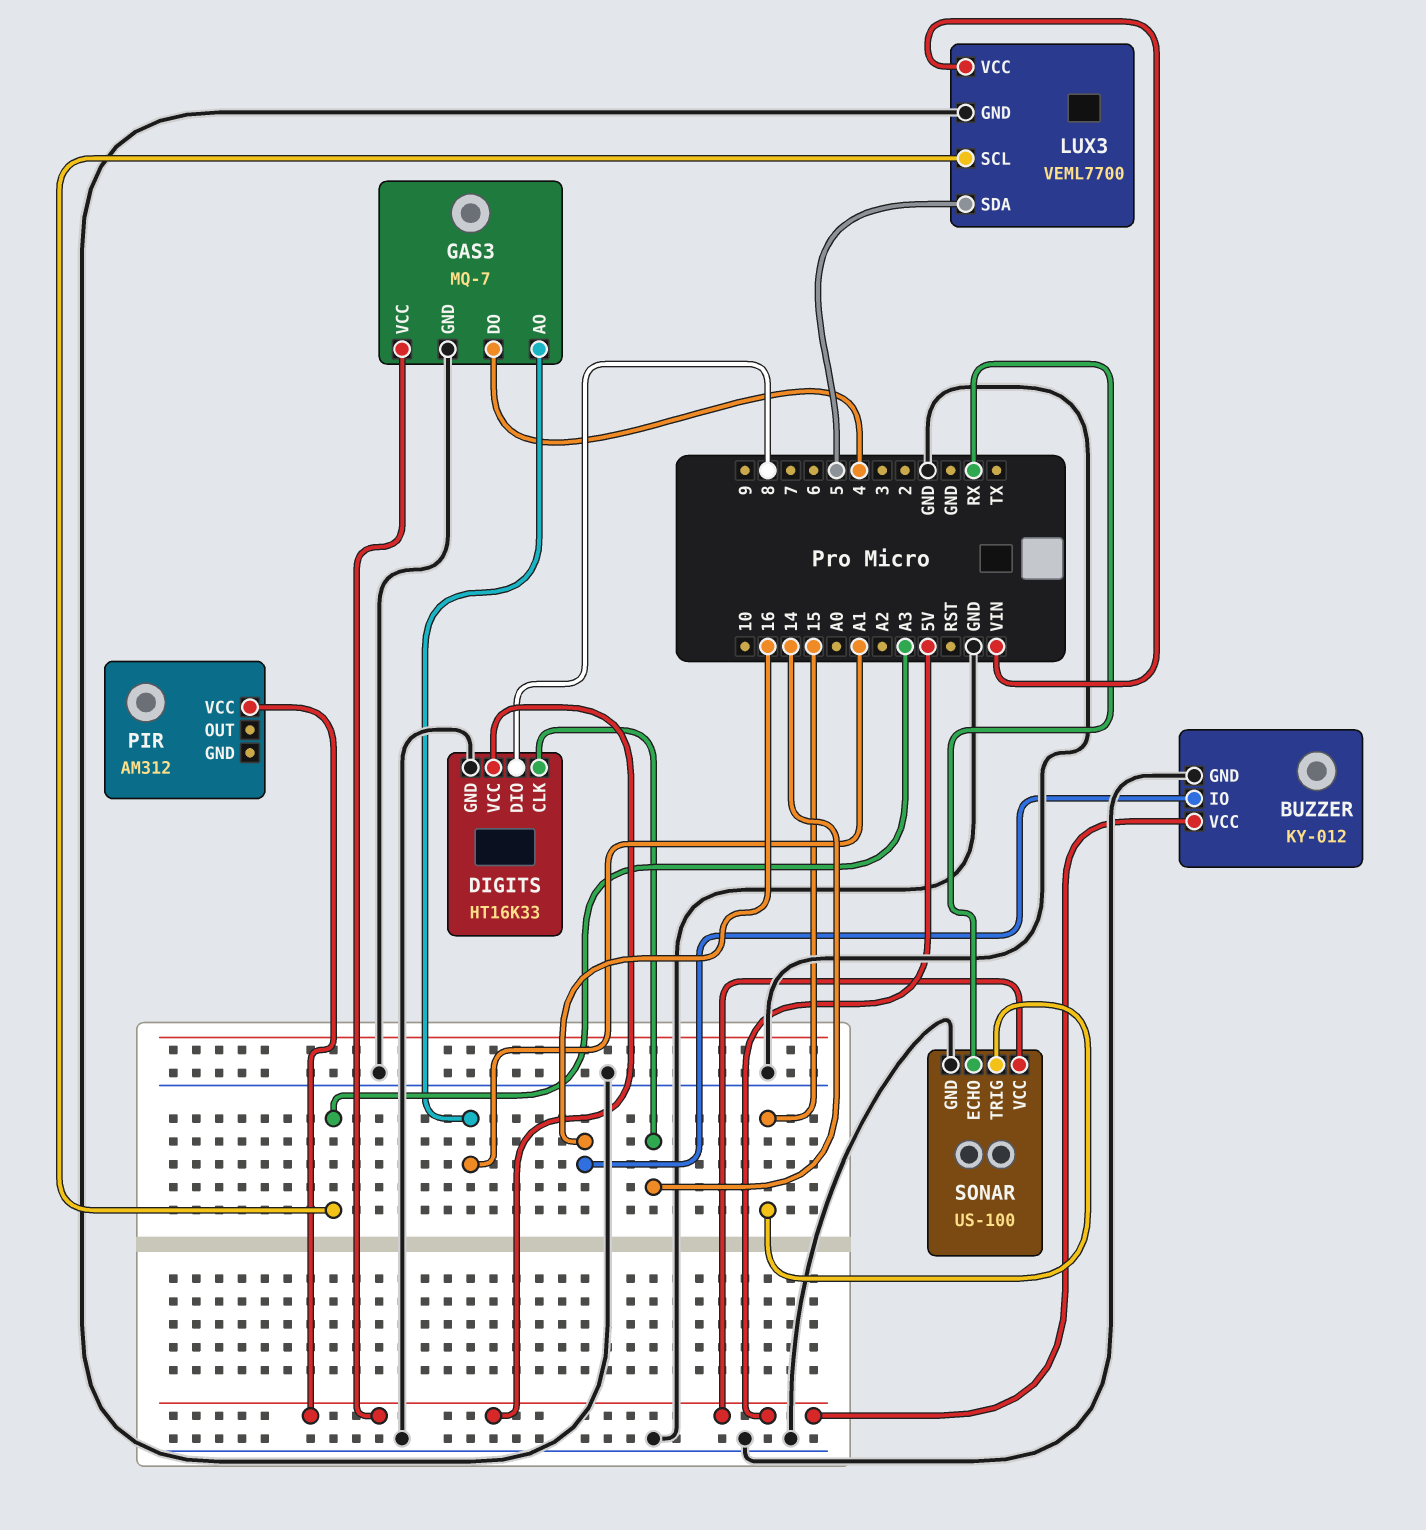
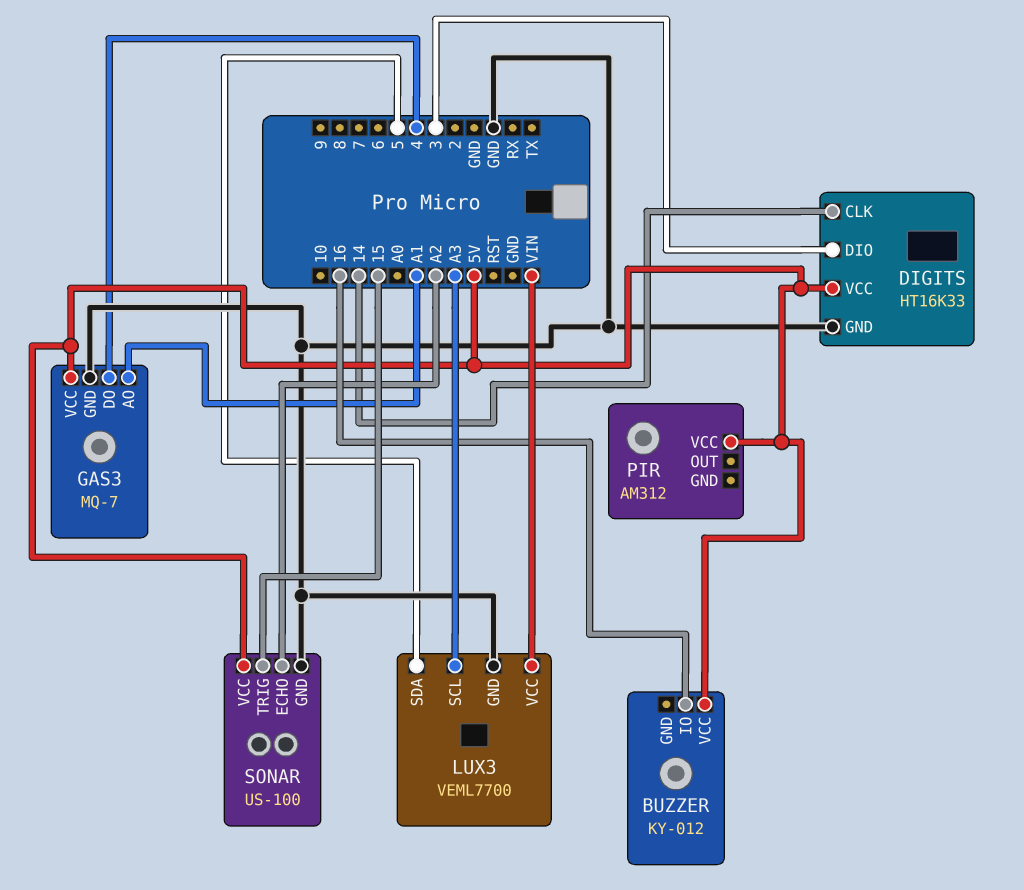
BUZZER pin GND: GND -> none
DIGITS pin DIO: 8 -> 3
SONAR pin ECHO: RX -> A2

